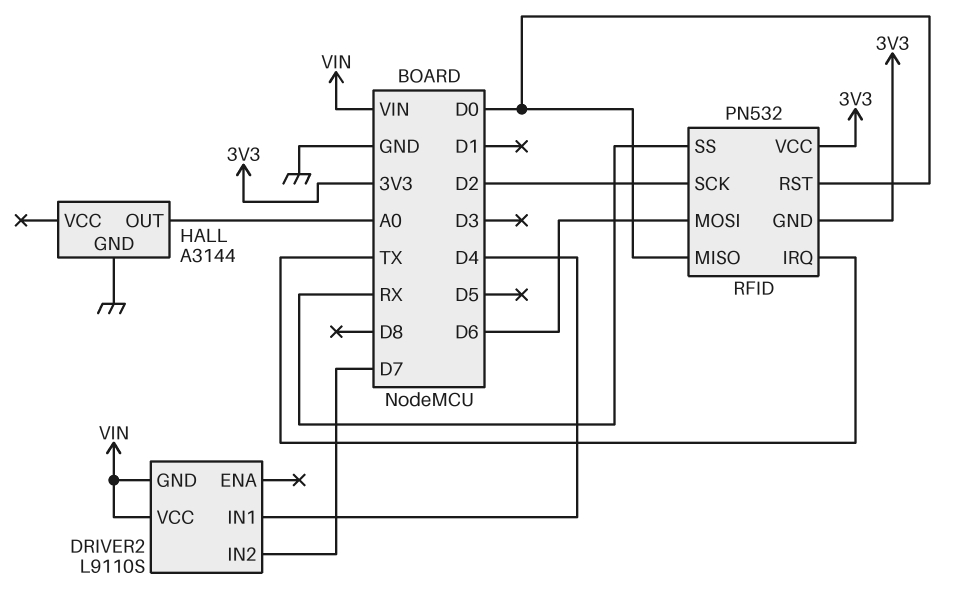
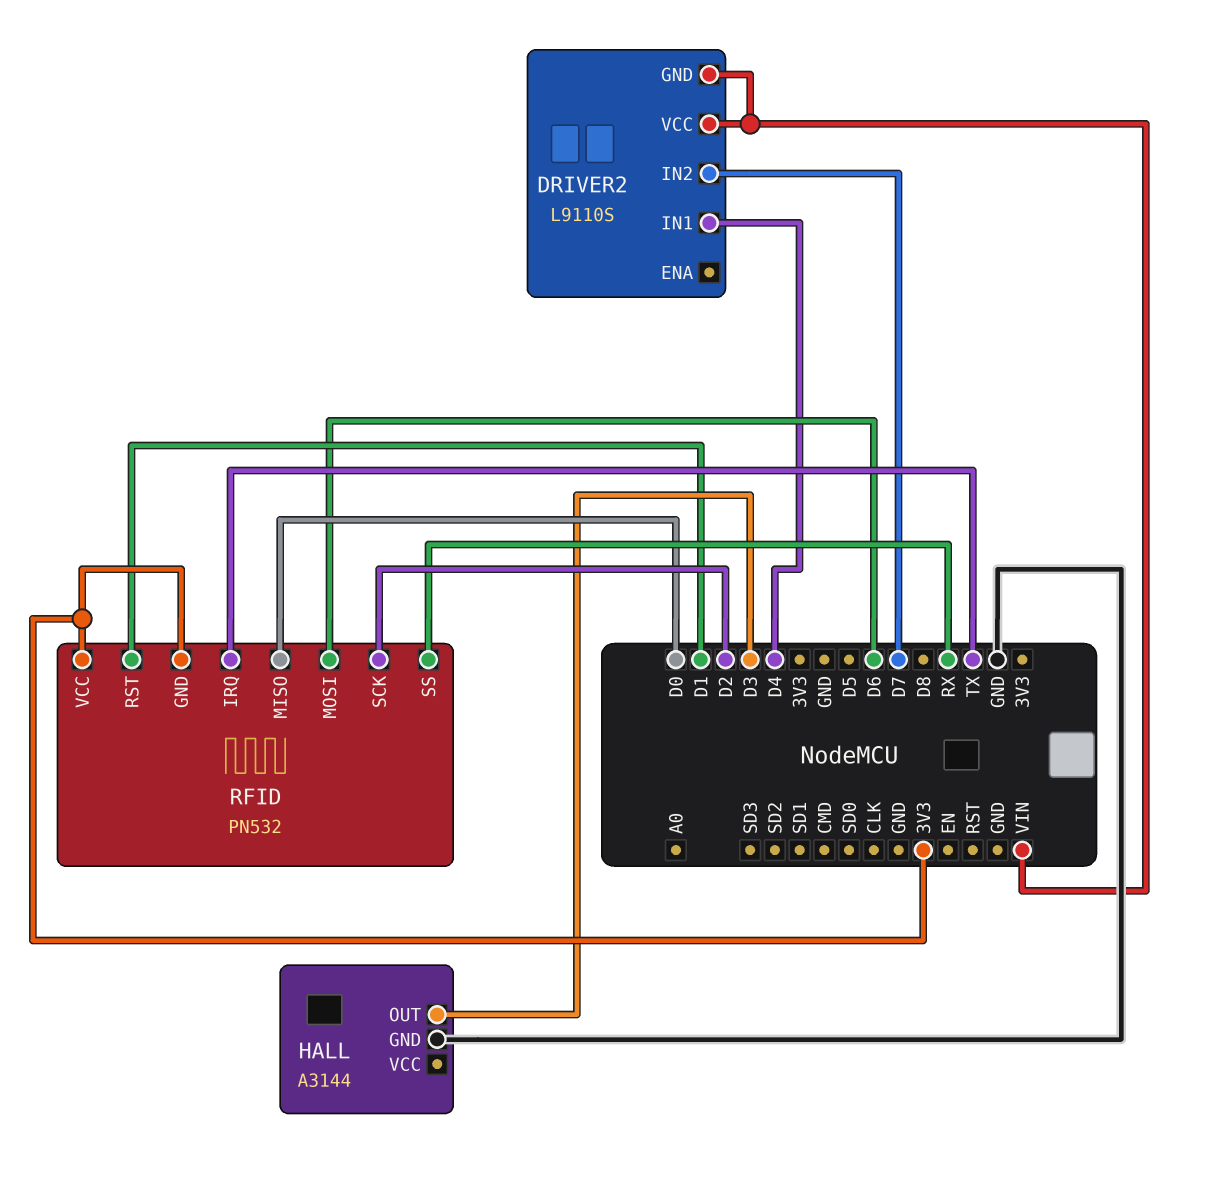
HALL pin OUT: A0 -> D3
RFID pin RST: D0 -> D1

